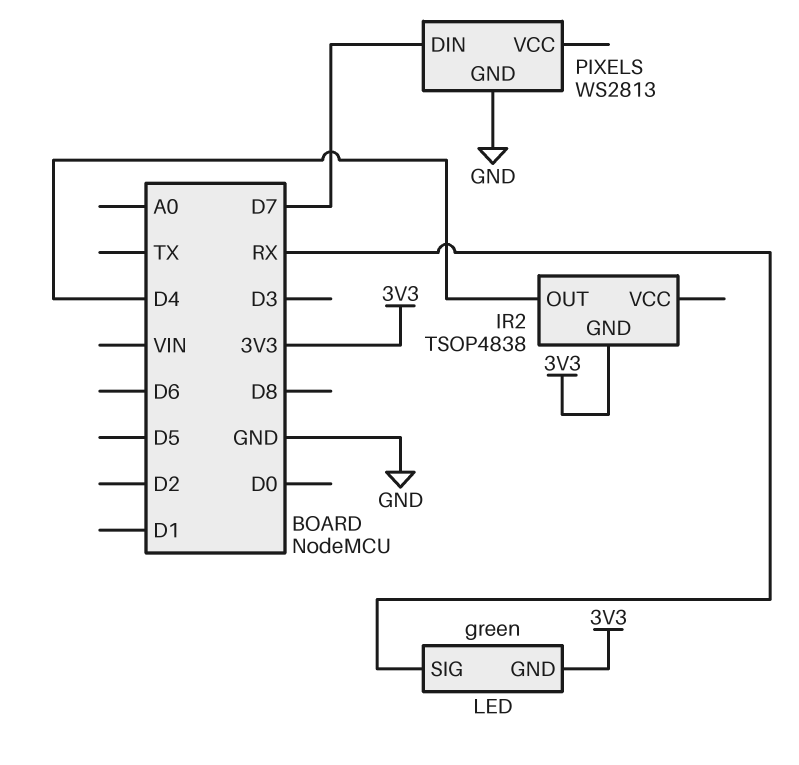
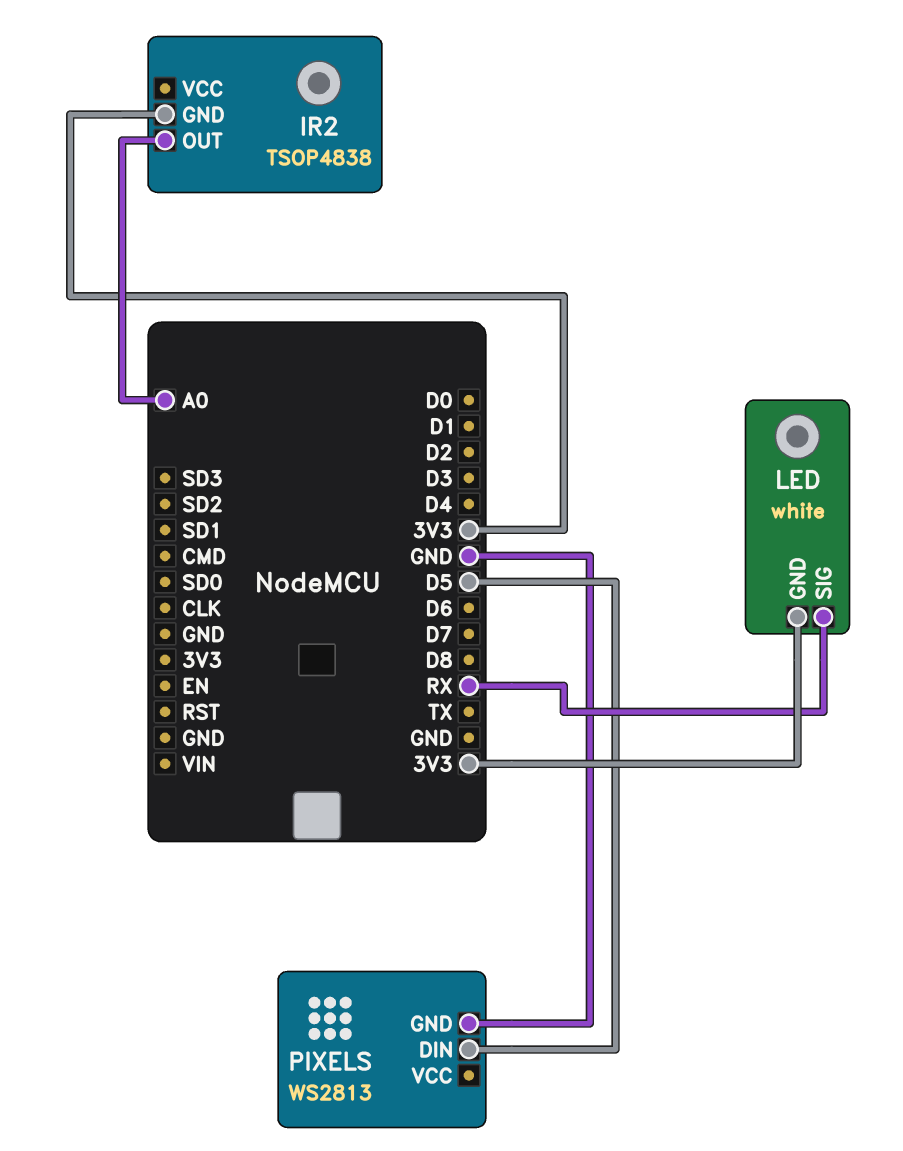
IR2 pin OUT: D4 -> A0
LED: green -> white
PIXELS pin DIN: D7 -> D5

